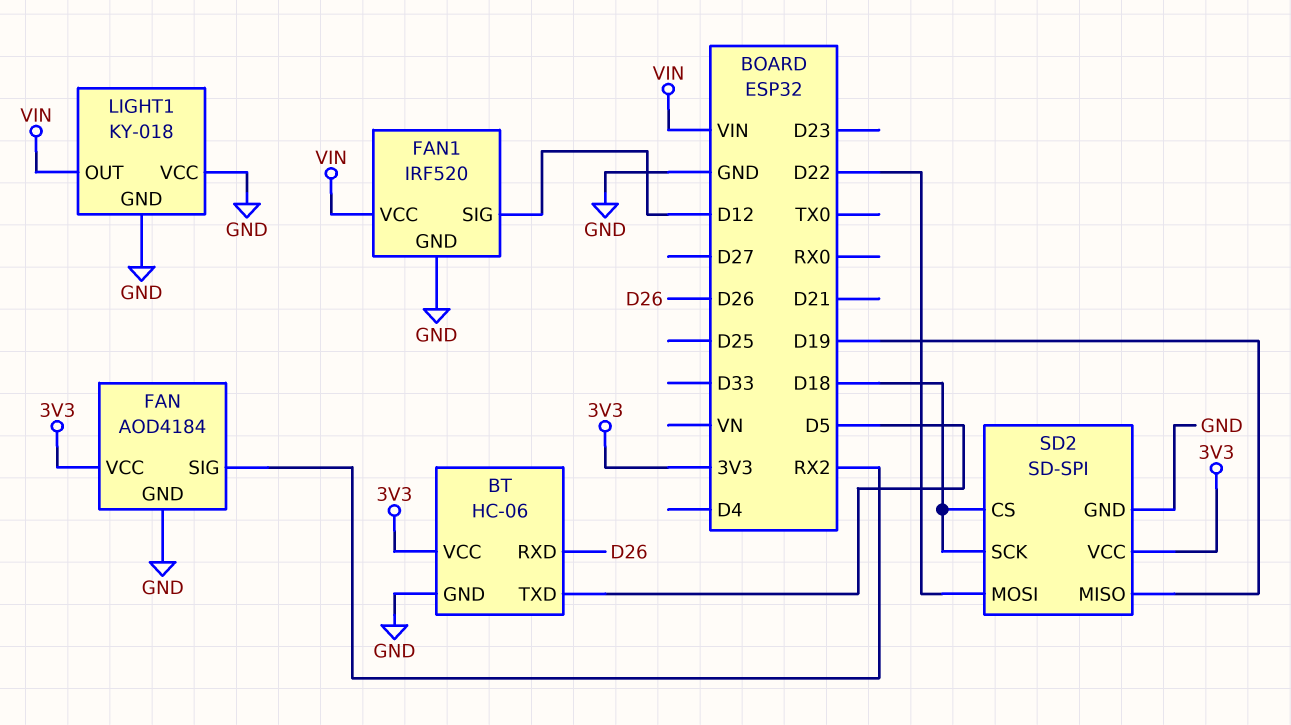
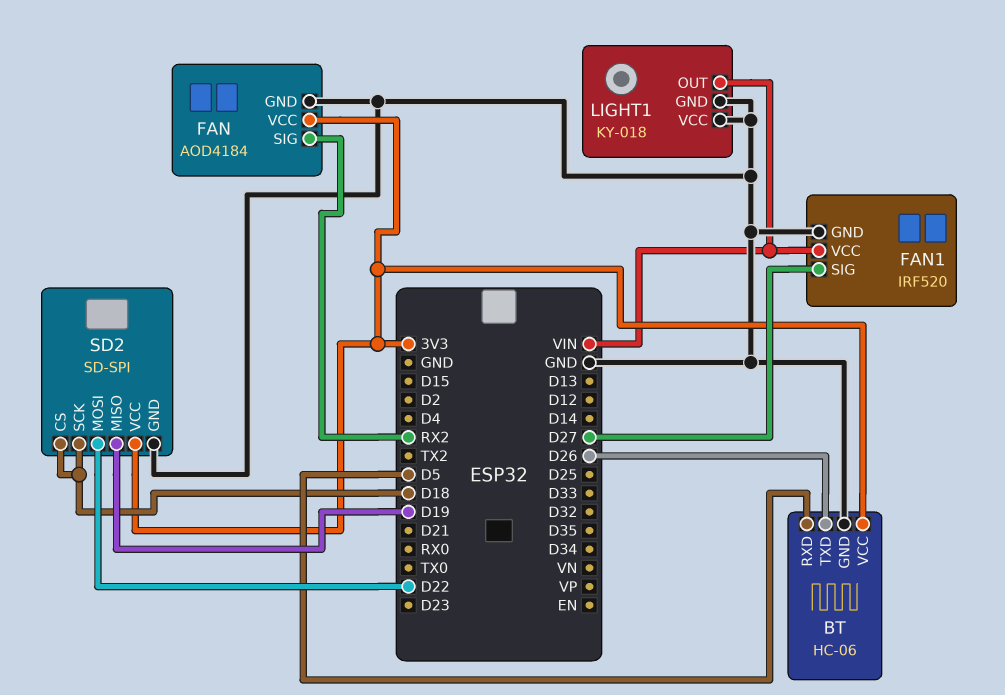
BT pin RXD: D26 -> D5
BT pin TXD: D5 -> D26
FAN1 pin SIG: D12 -> D27

